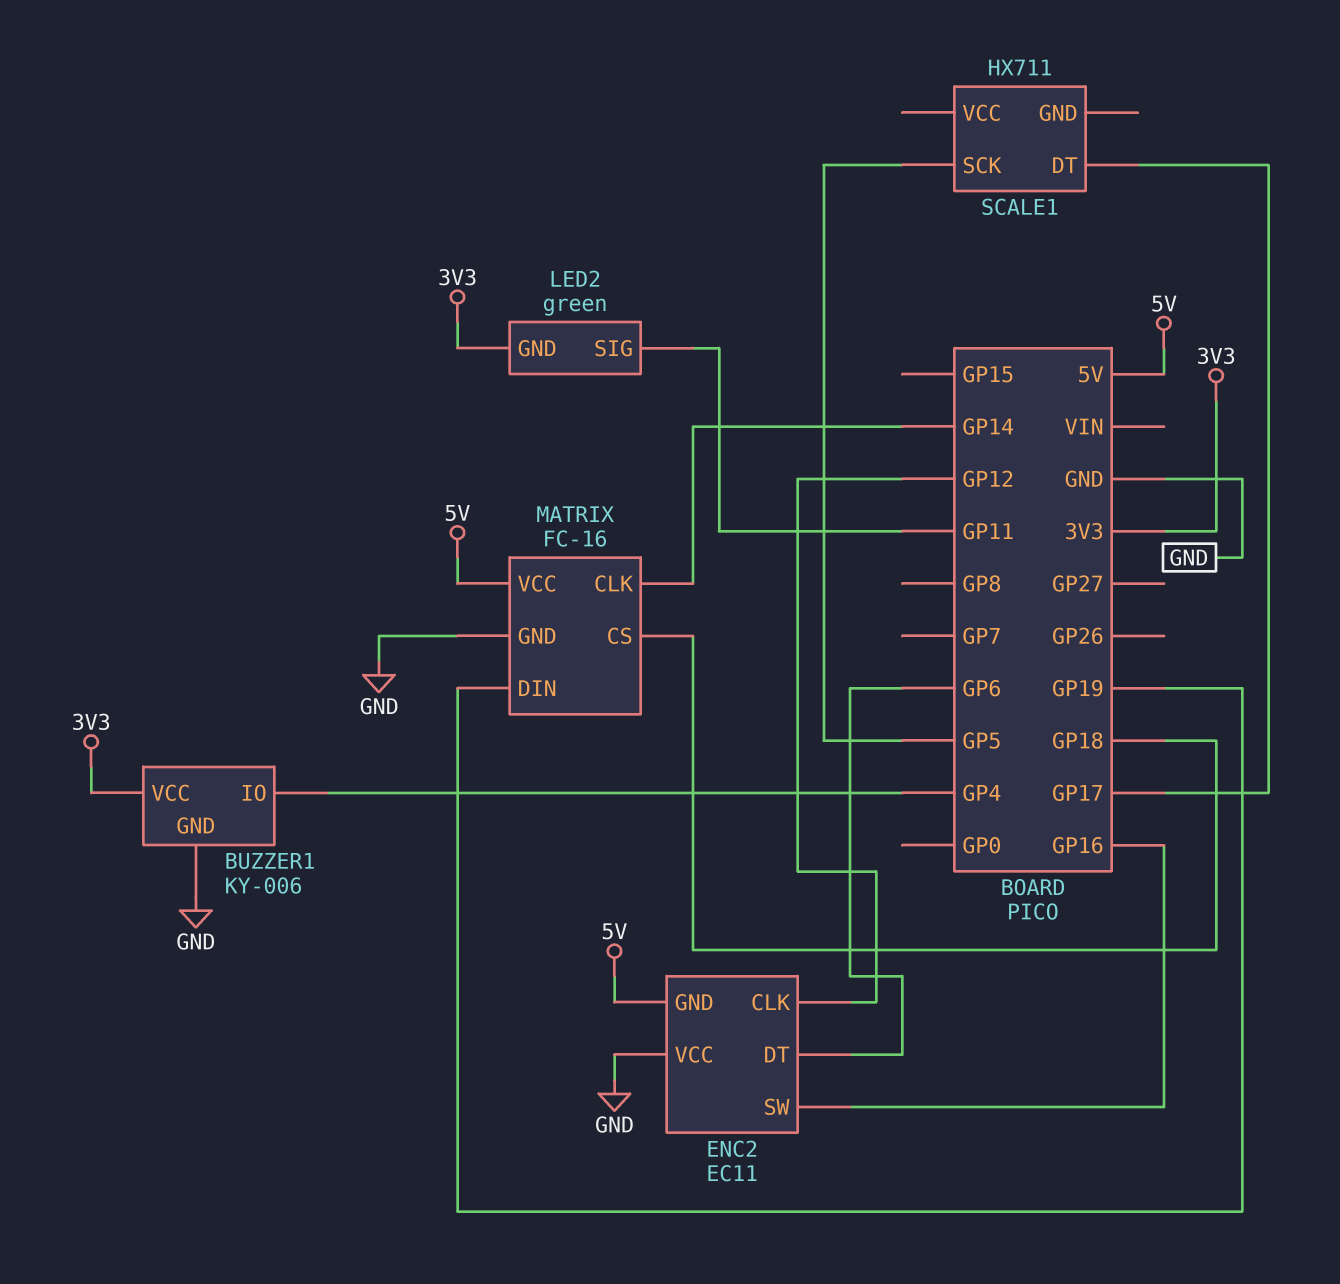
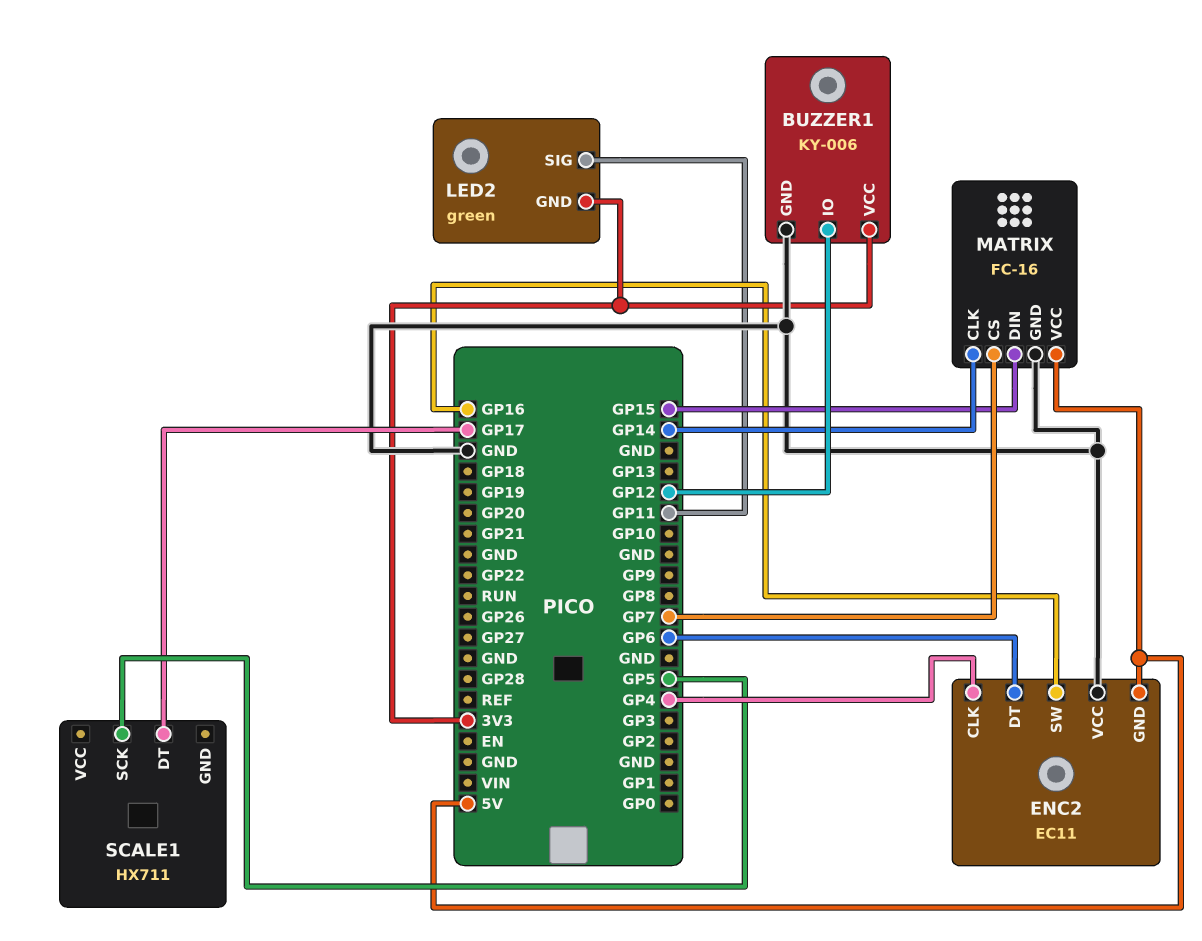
BUZZER1 pin IO: GP4 -> GP12
ENC2 pin CLK: GP12 -> GP4
MATRIX pin CS: GP18 -> GP7
MATRIX pin DIN: GP19 -> GP15

